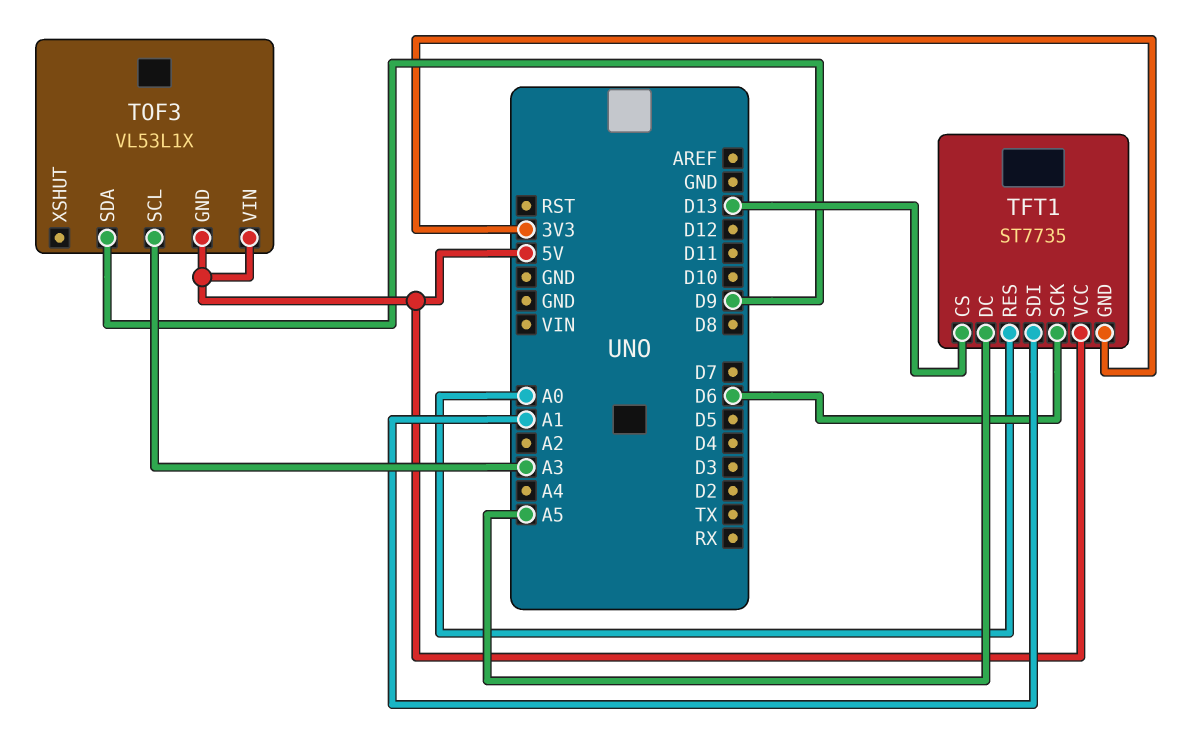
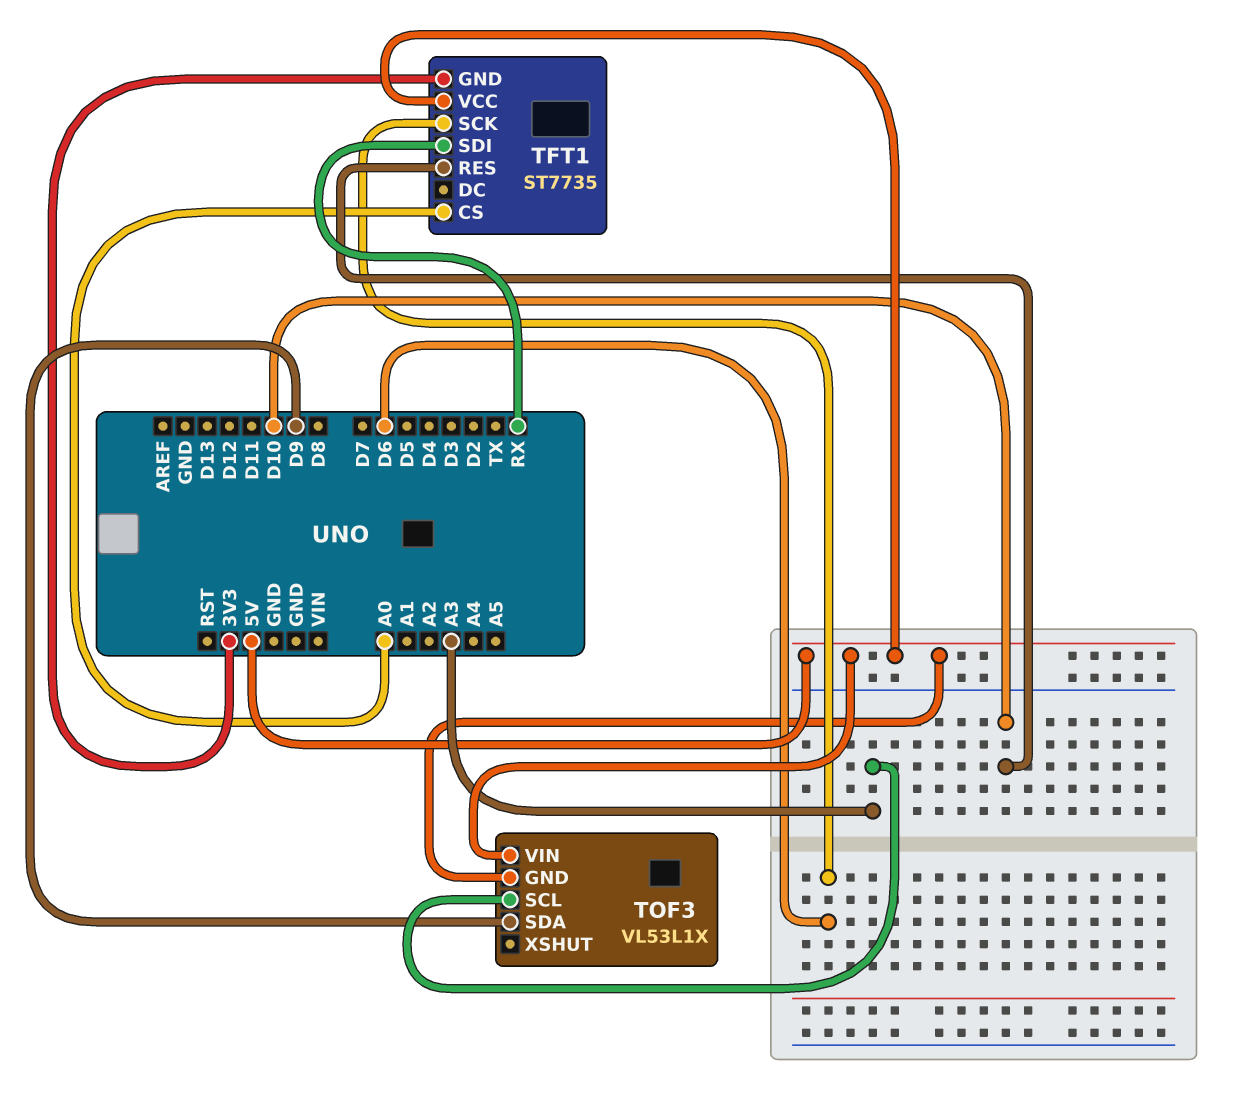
TFT1 pin CS: D13 -> A0
TFT1 pin DC: A5 -> none
TFT1 pin RES: A0 -> D10
TFT1 pin SDI: A1 -> RX

